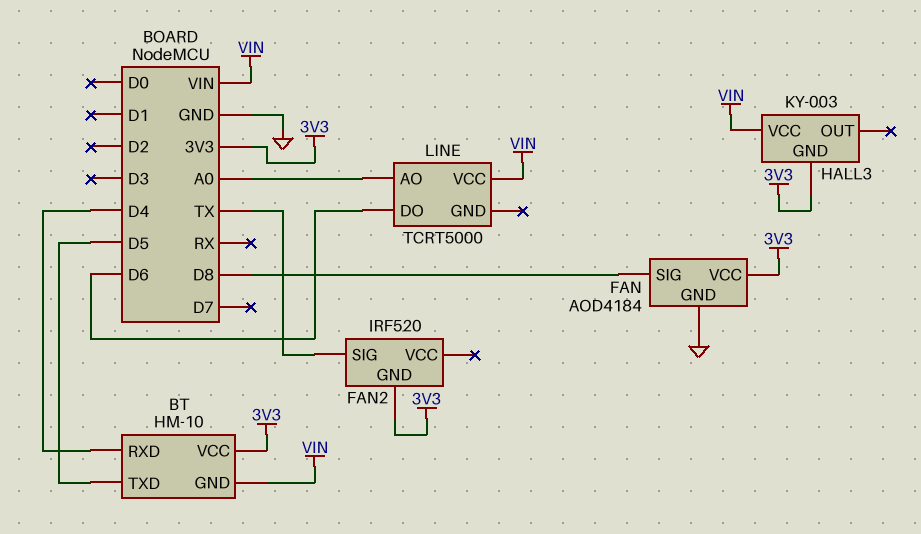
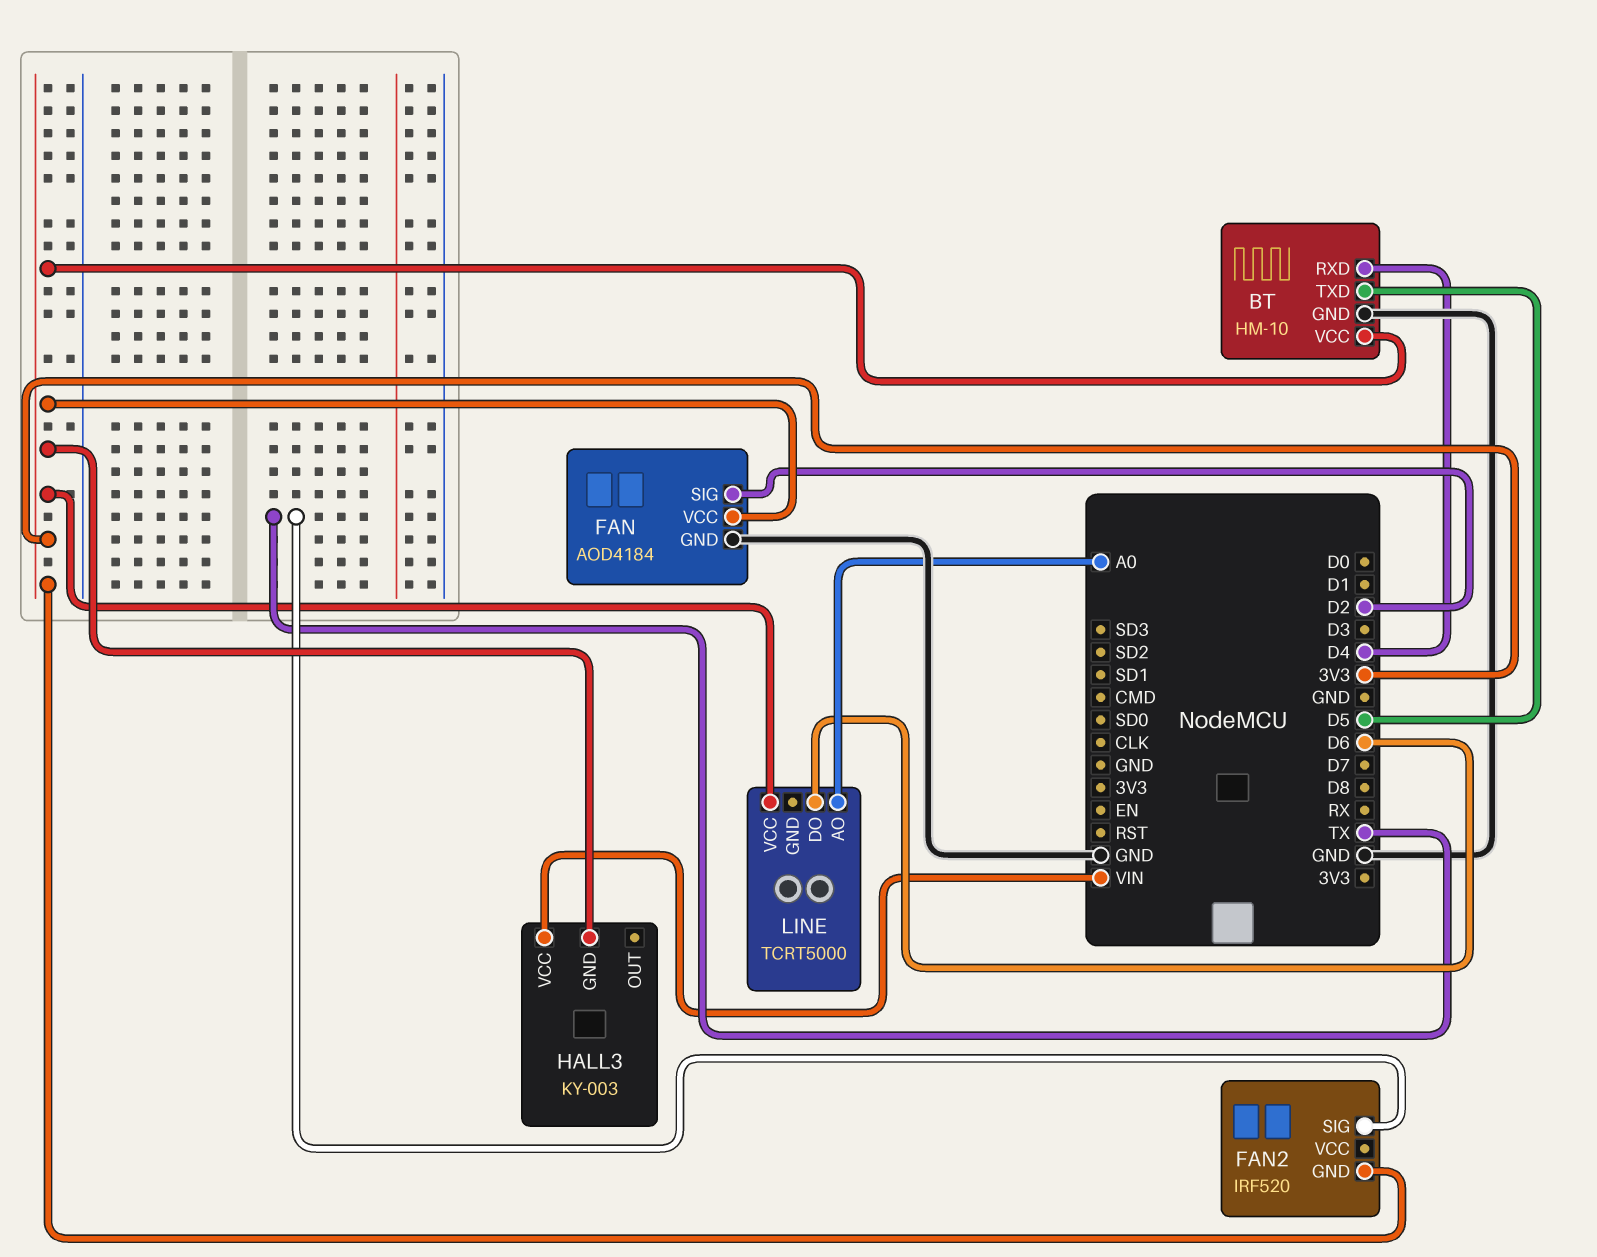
BT pin GND: VIN -> GND
FAN pin SIG: D8 -> D2
LINE pin VCC: VIN -> 3V3

